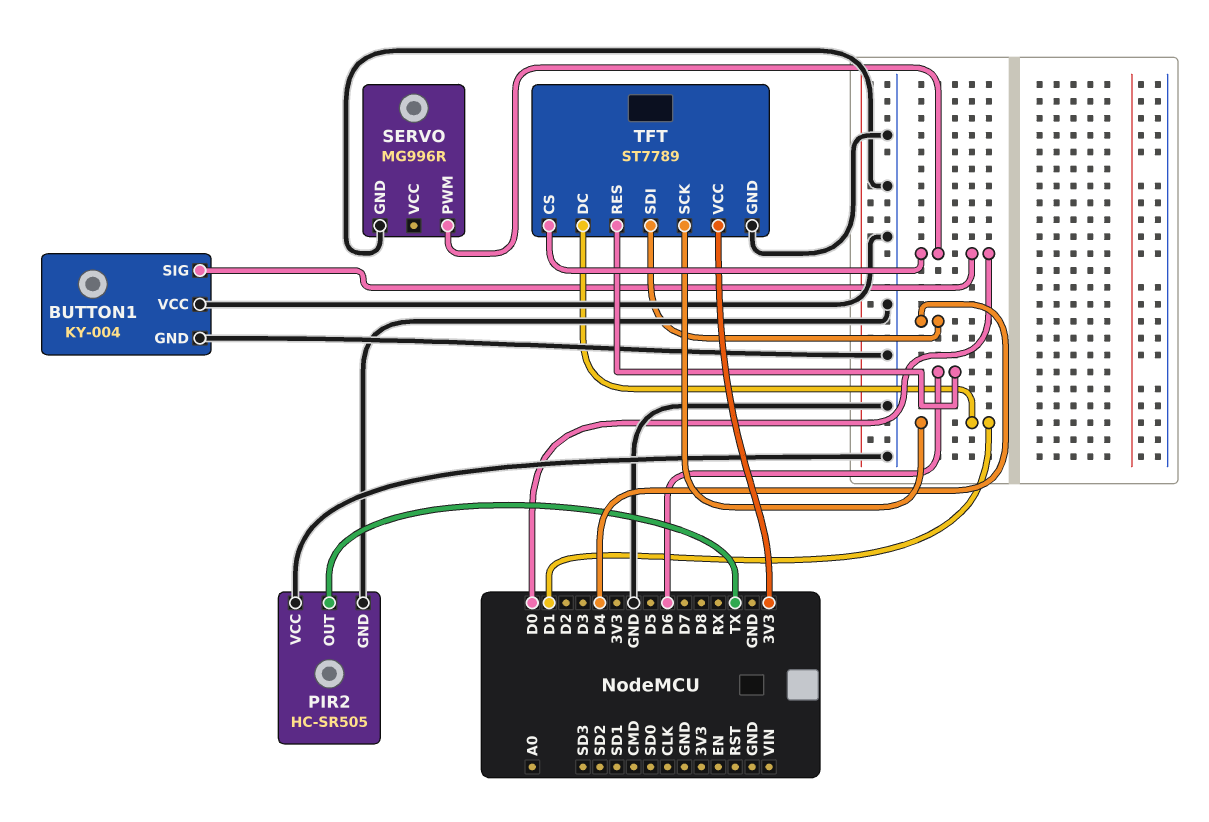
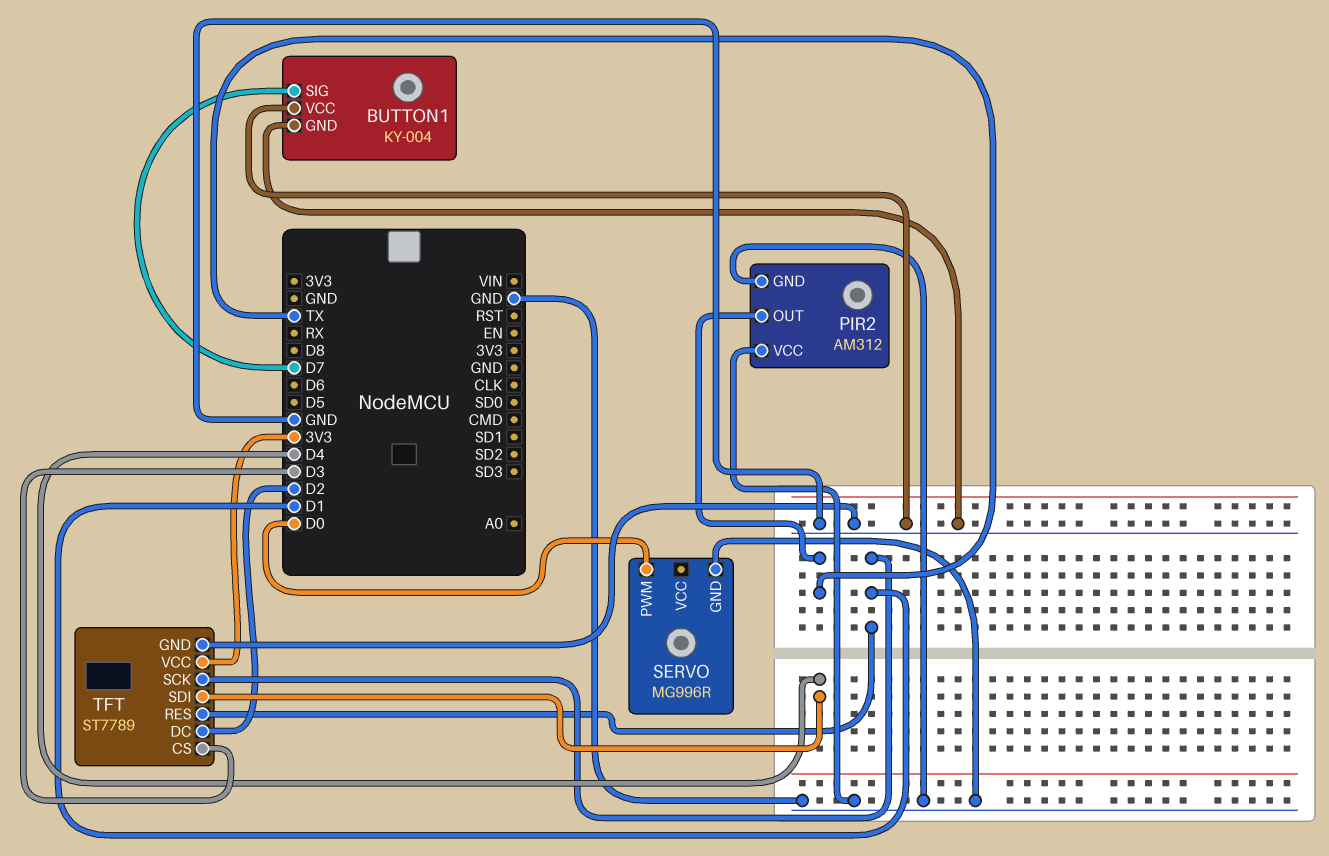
BUTTON1 pin SIG: D0 -> D7
PIR2: HC-SR505 -> AM312
TFT pin CS: D0 -> D3
TFT pin DC: D1 -> D2
TFT pin RES: D6 -> D1

